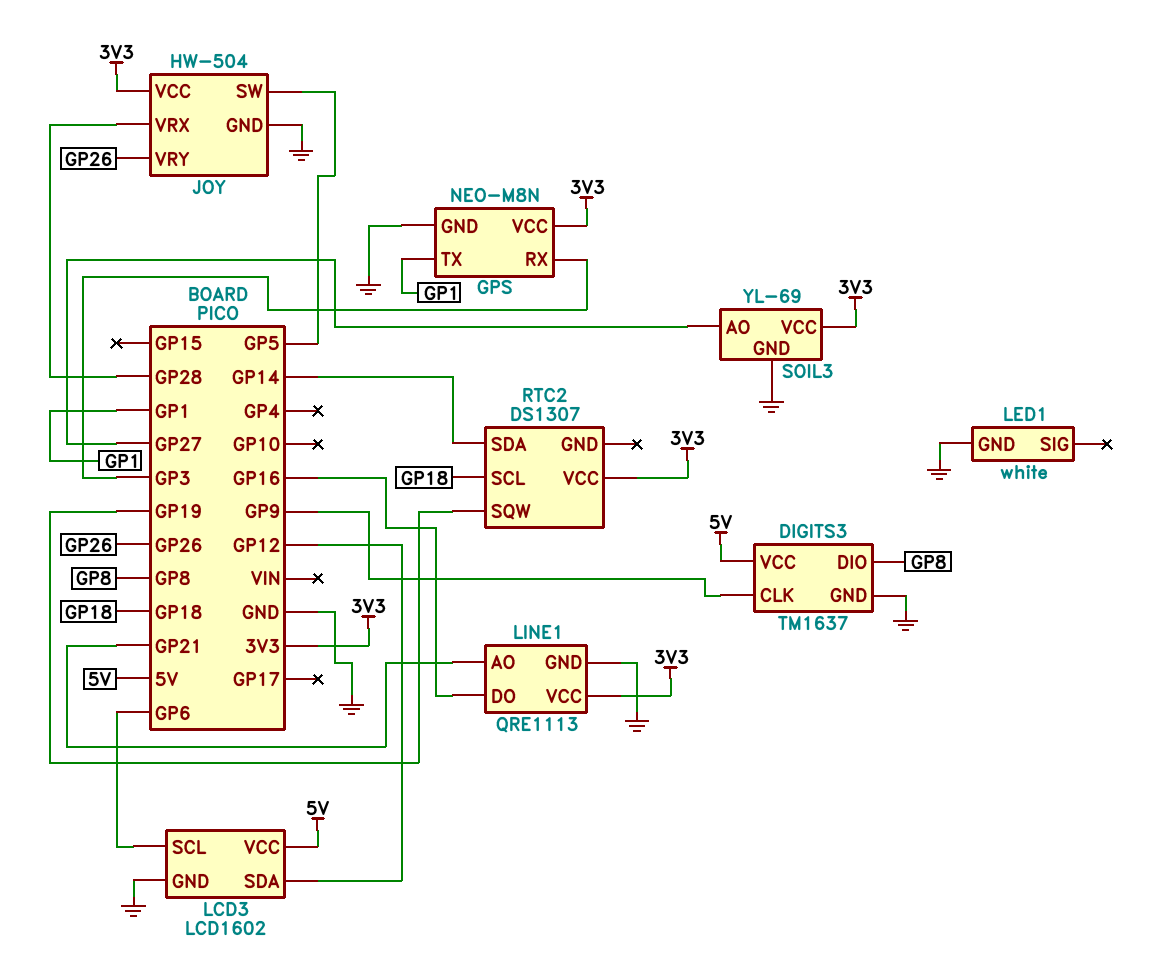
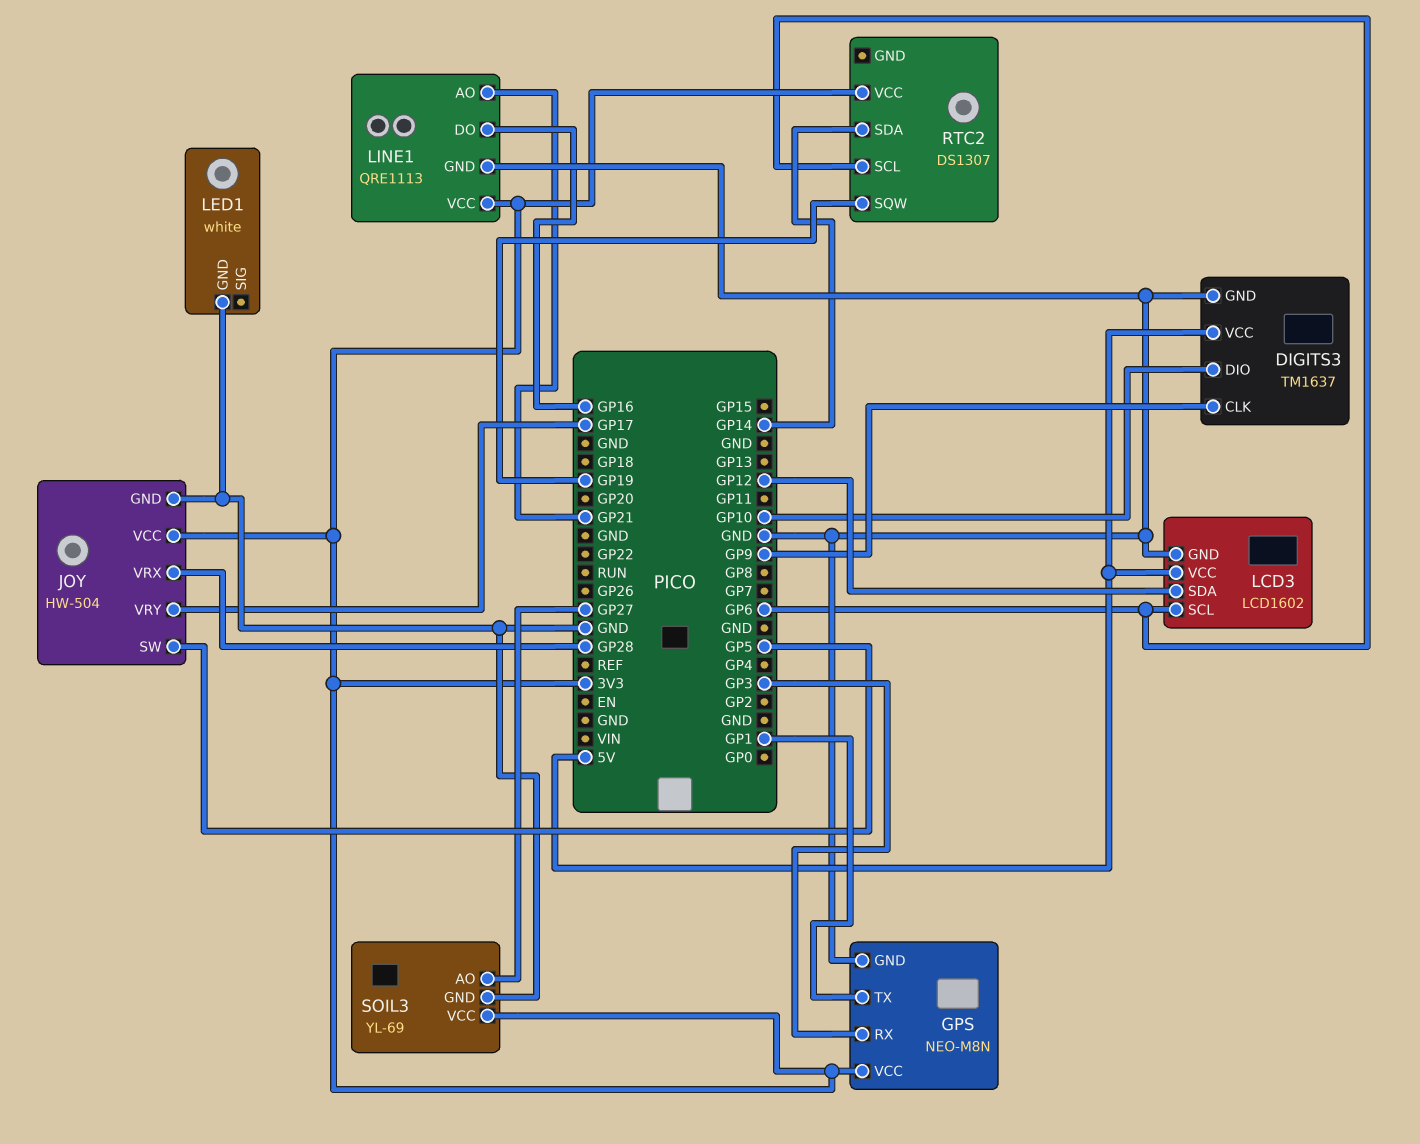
DIGITS3 pin DIO: GP8 -> GP10
JOY pin VRY: GP26 -> GP17
RTC2 pin SCL: GP18 -> GP6

